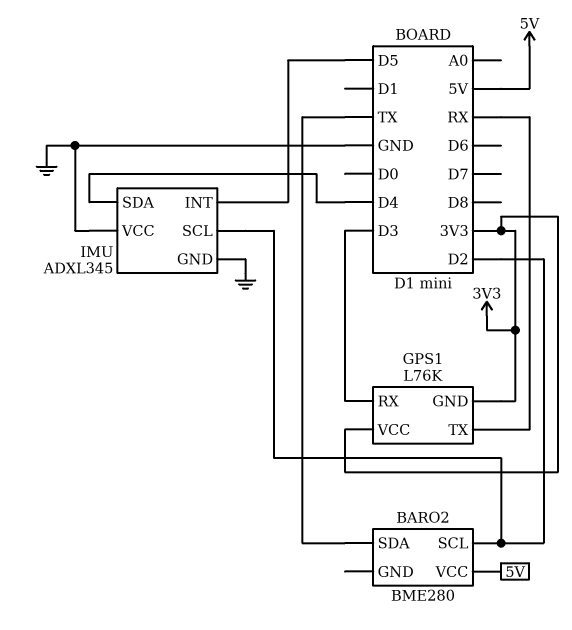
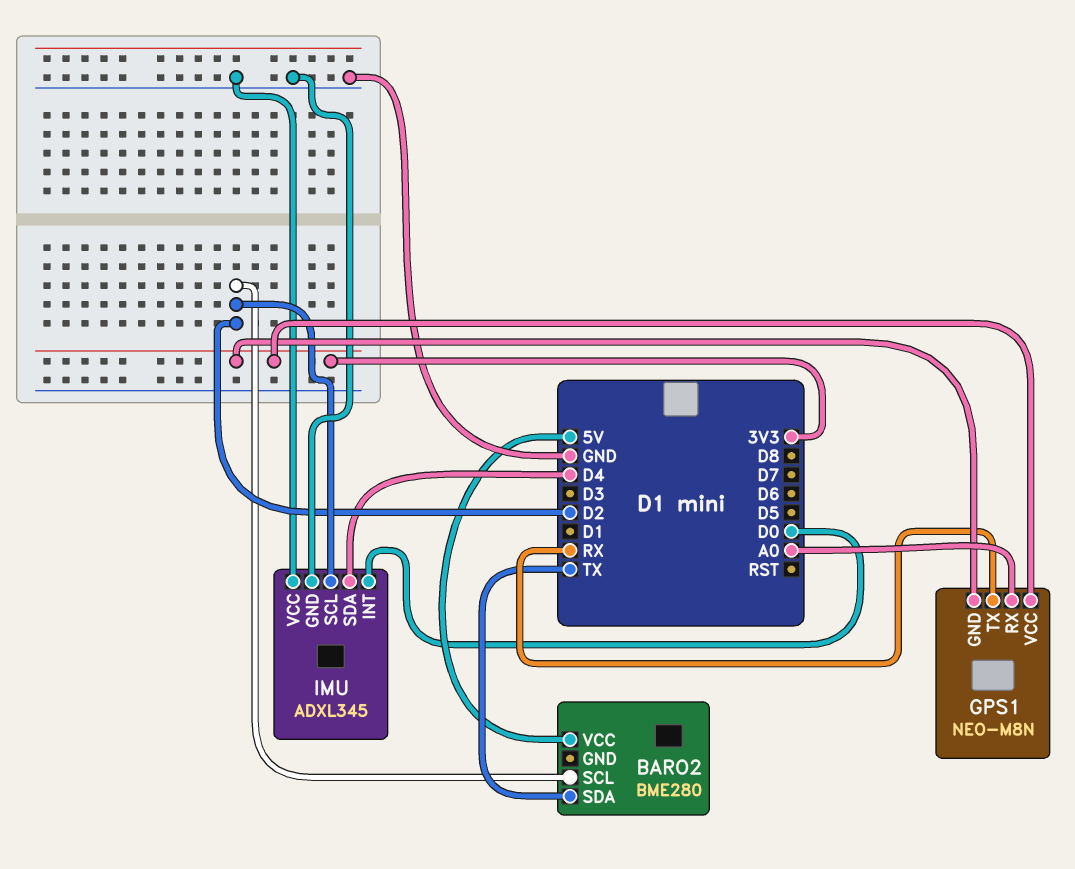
GPS1: L76K -> NEO-M8N
GPS1 pin RX: D3 -> A0
IMU pin INT: D5 -> D0

